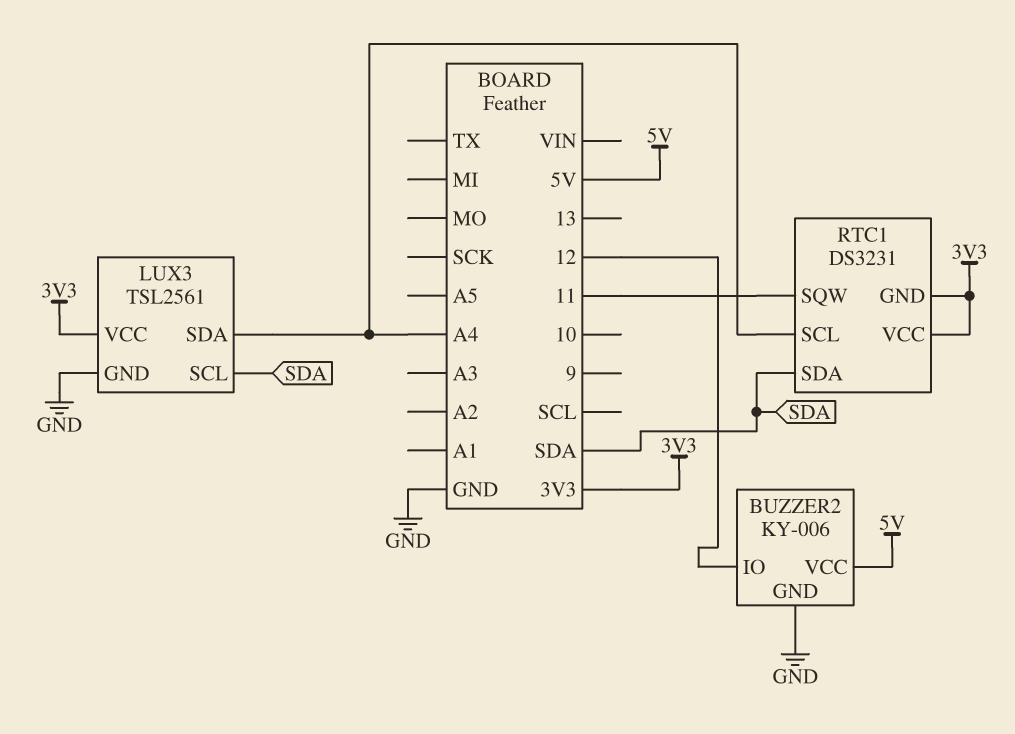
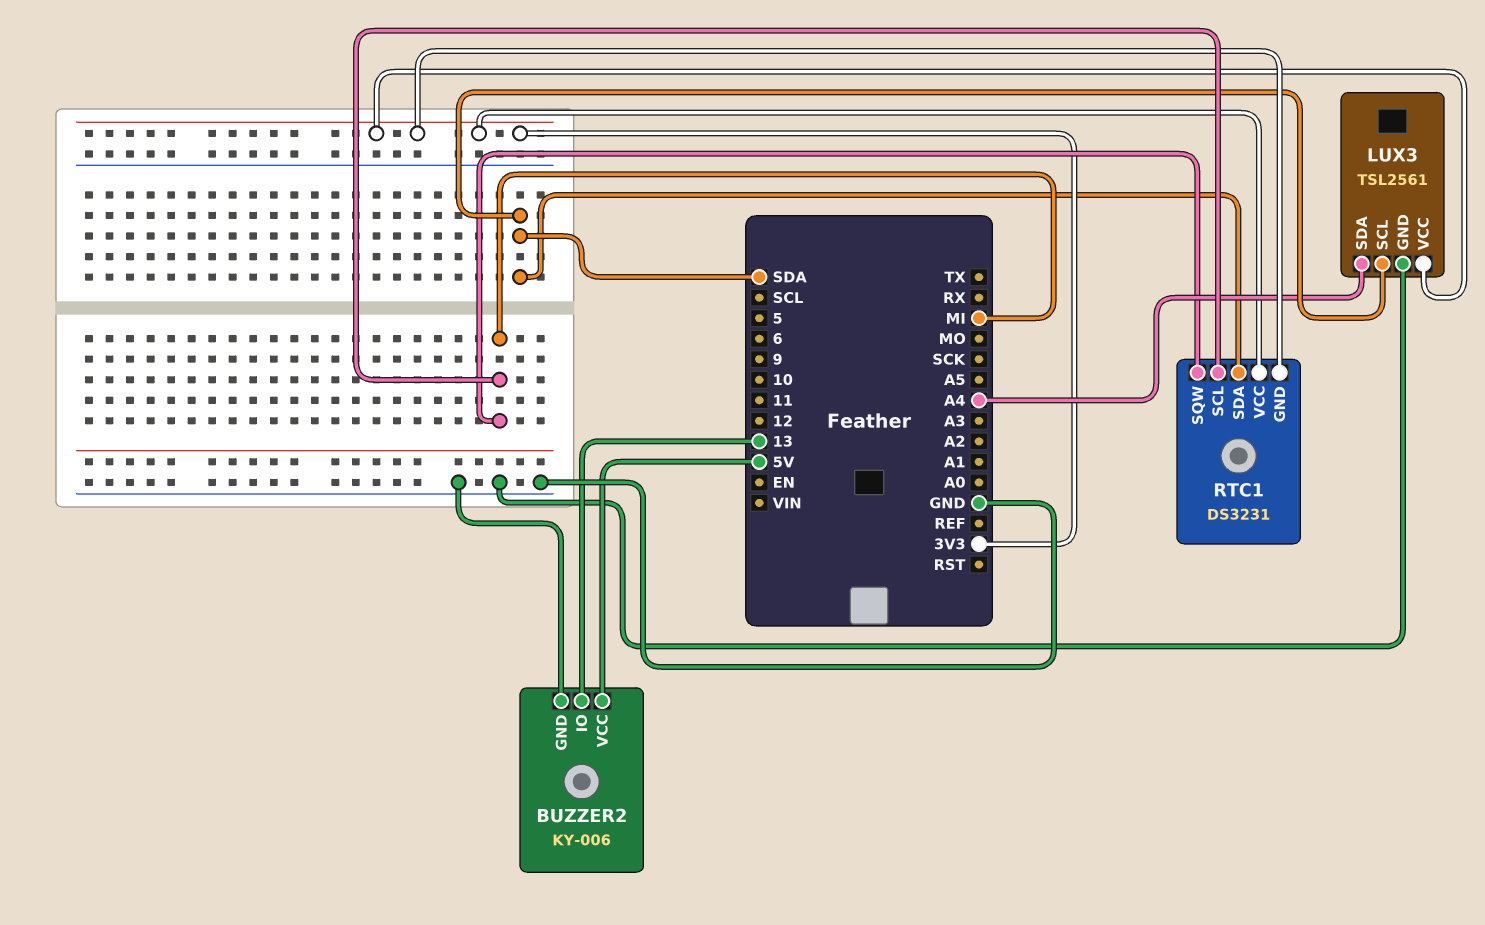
BUZZER2 pin IO: 12 -> 13
RTC1 pin SCL: A4 -> MI
RTC1 pin SQW: 11 -> MI

